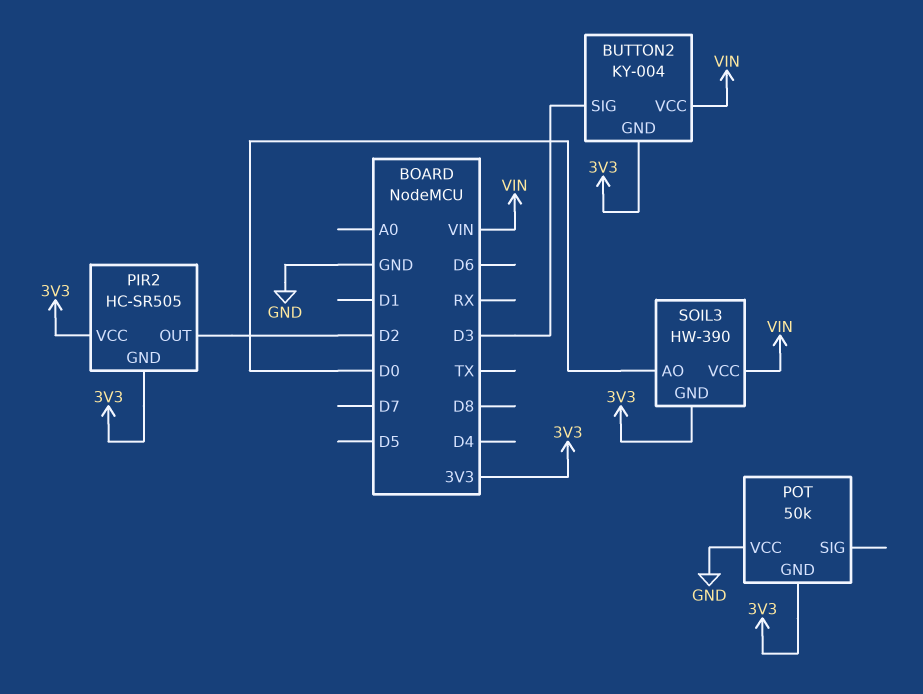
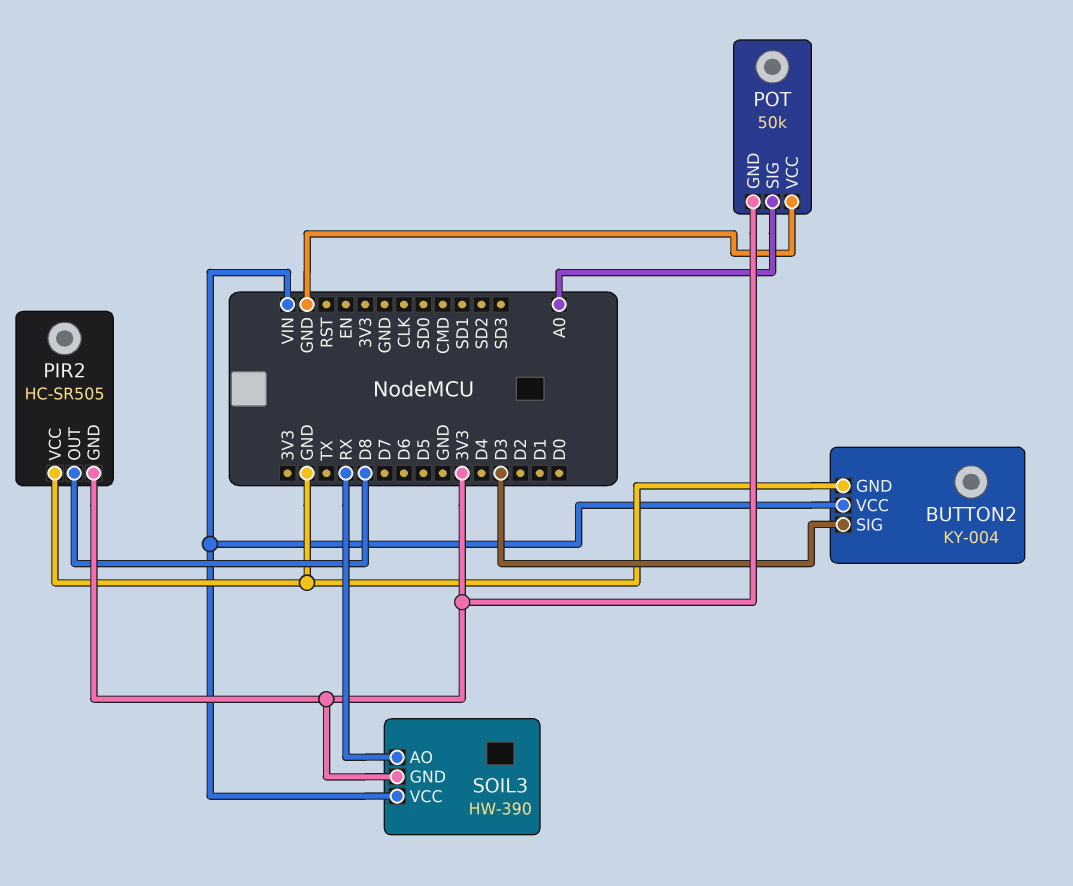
BUTTON2 pin GND: 3V3 -> GND
PIR2 pin OUT: D2 -> D8
PIR2 pin VCC: 3V3 -> GND
POT pin SIG: none -> A0
SOIL3 pin AO: D0 -> RX

